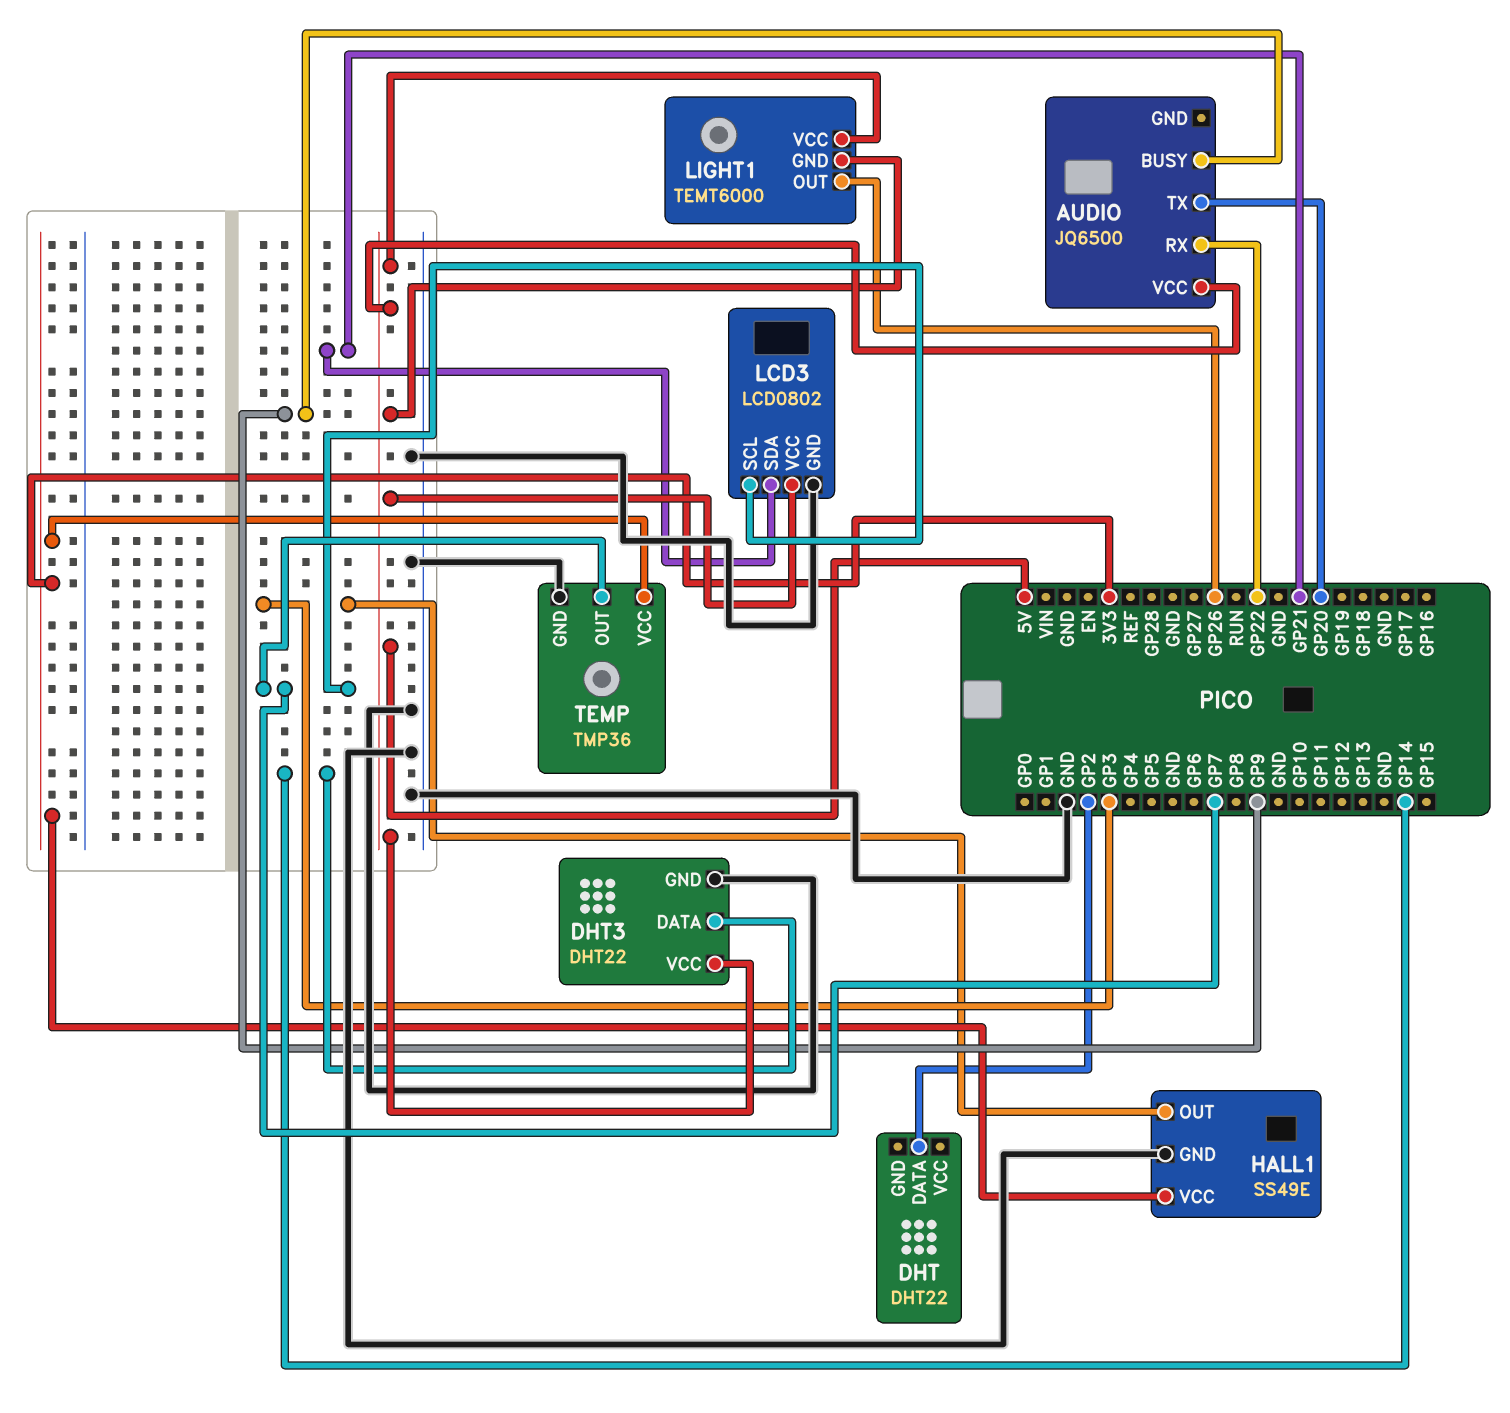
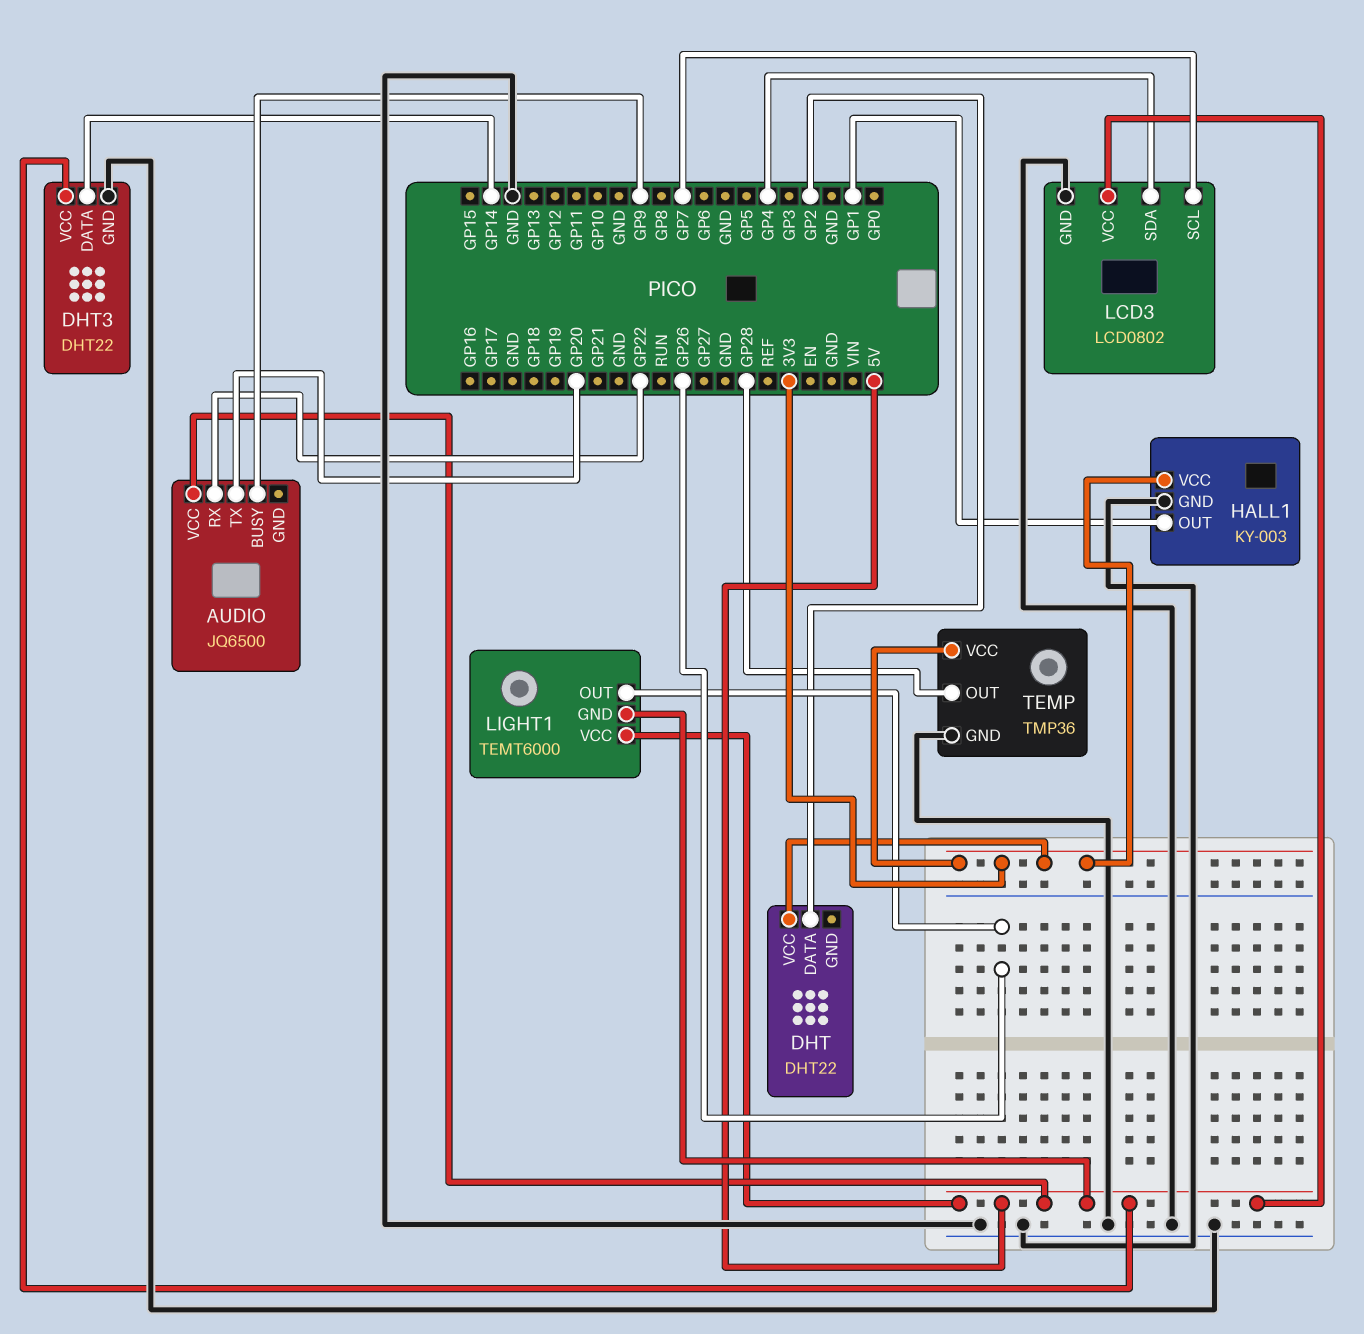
DHT pin VCC: none -> 3V3
HALL1: SS49E -> KY-003
HALL1 pin OUT: GP3 -> GP1
LCD3 pin SDA: GP21 -> GP4
TEMP pin OUT: GP7 -> GP28

